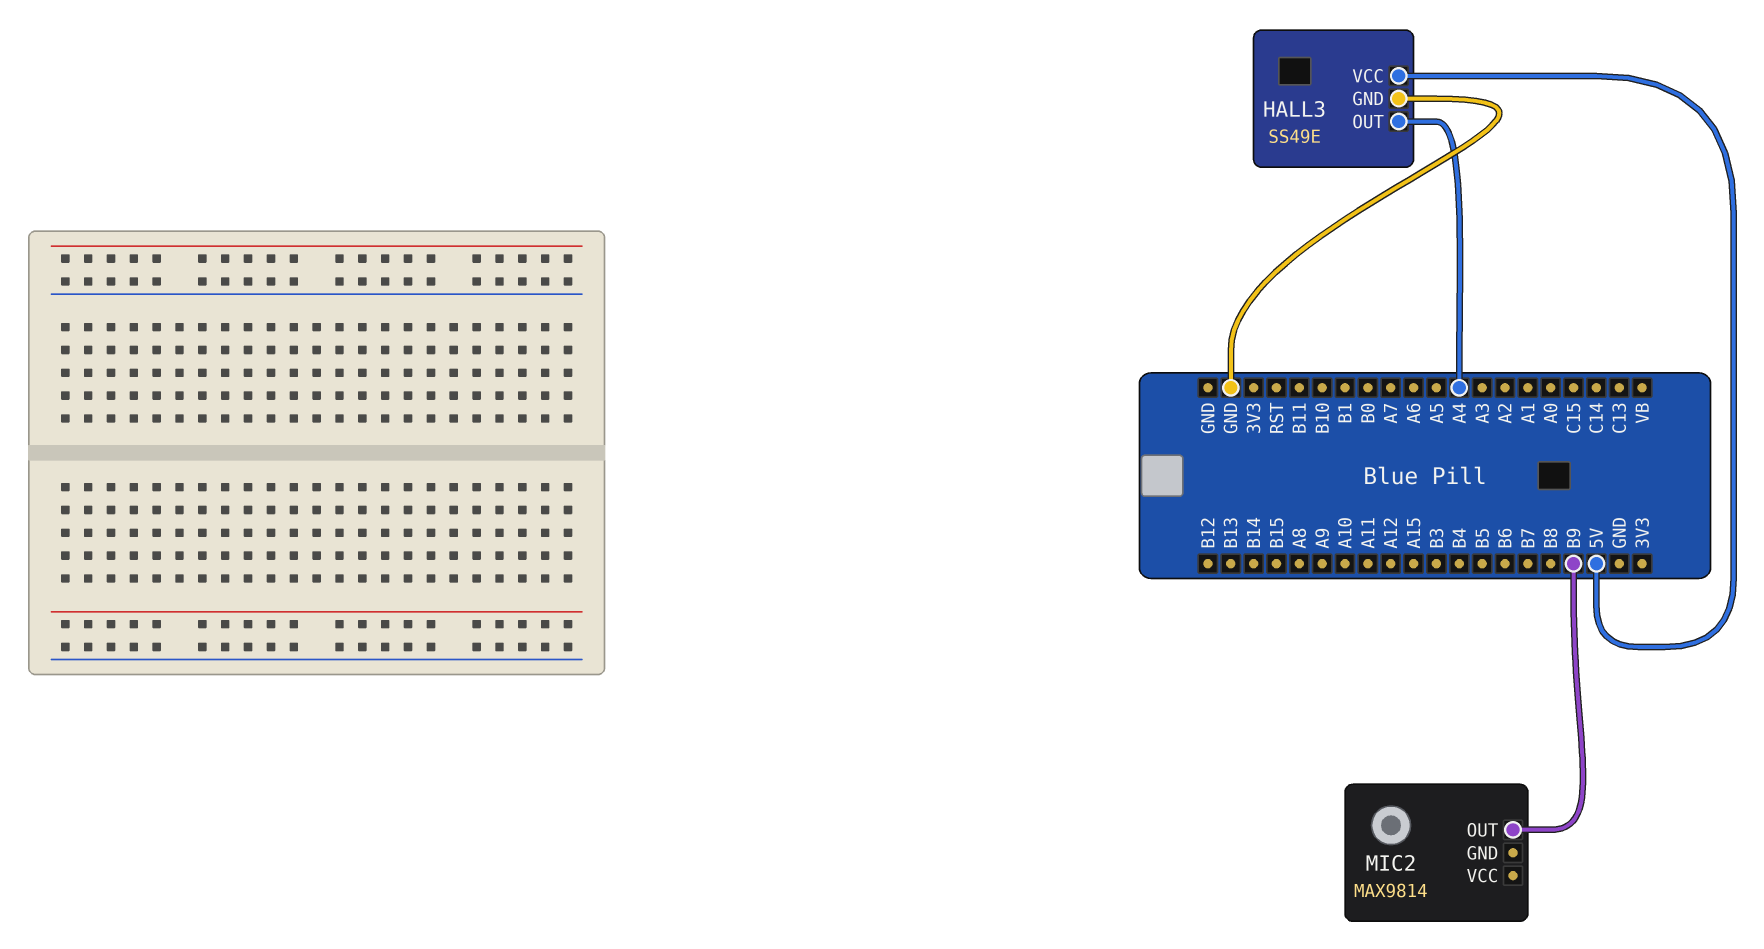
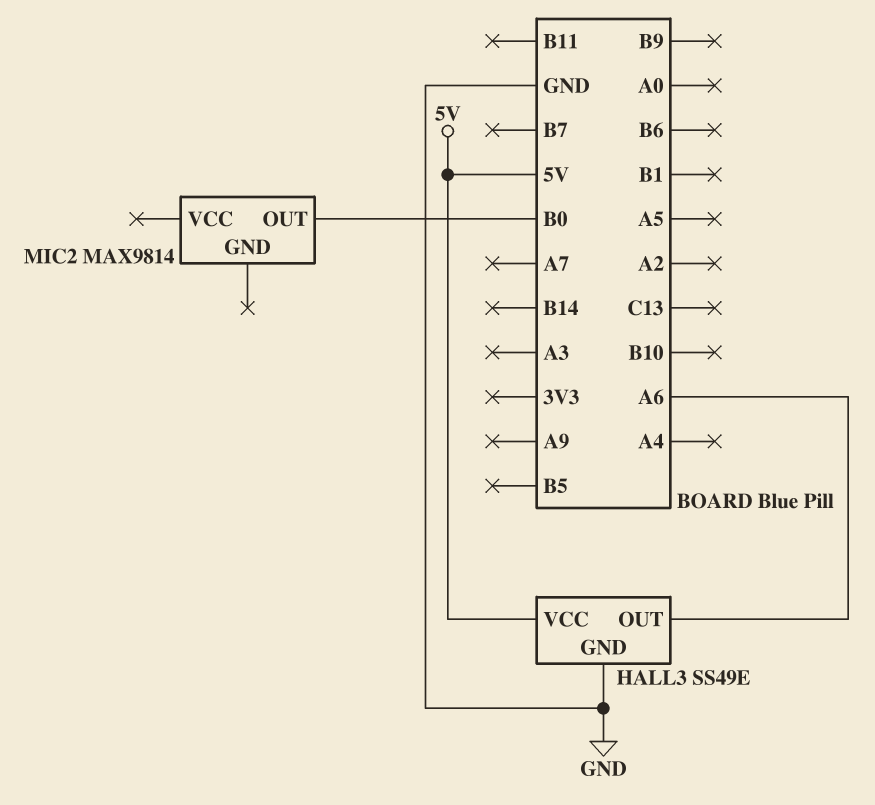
HALL3 pin OUT: A4 -> A6
MIC2 pin OUT: B9 -> B0

